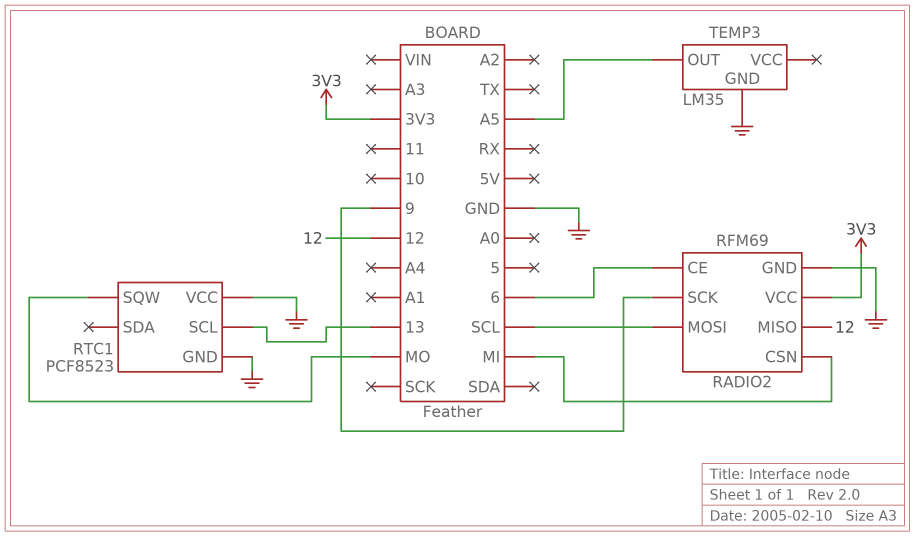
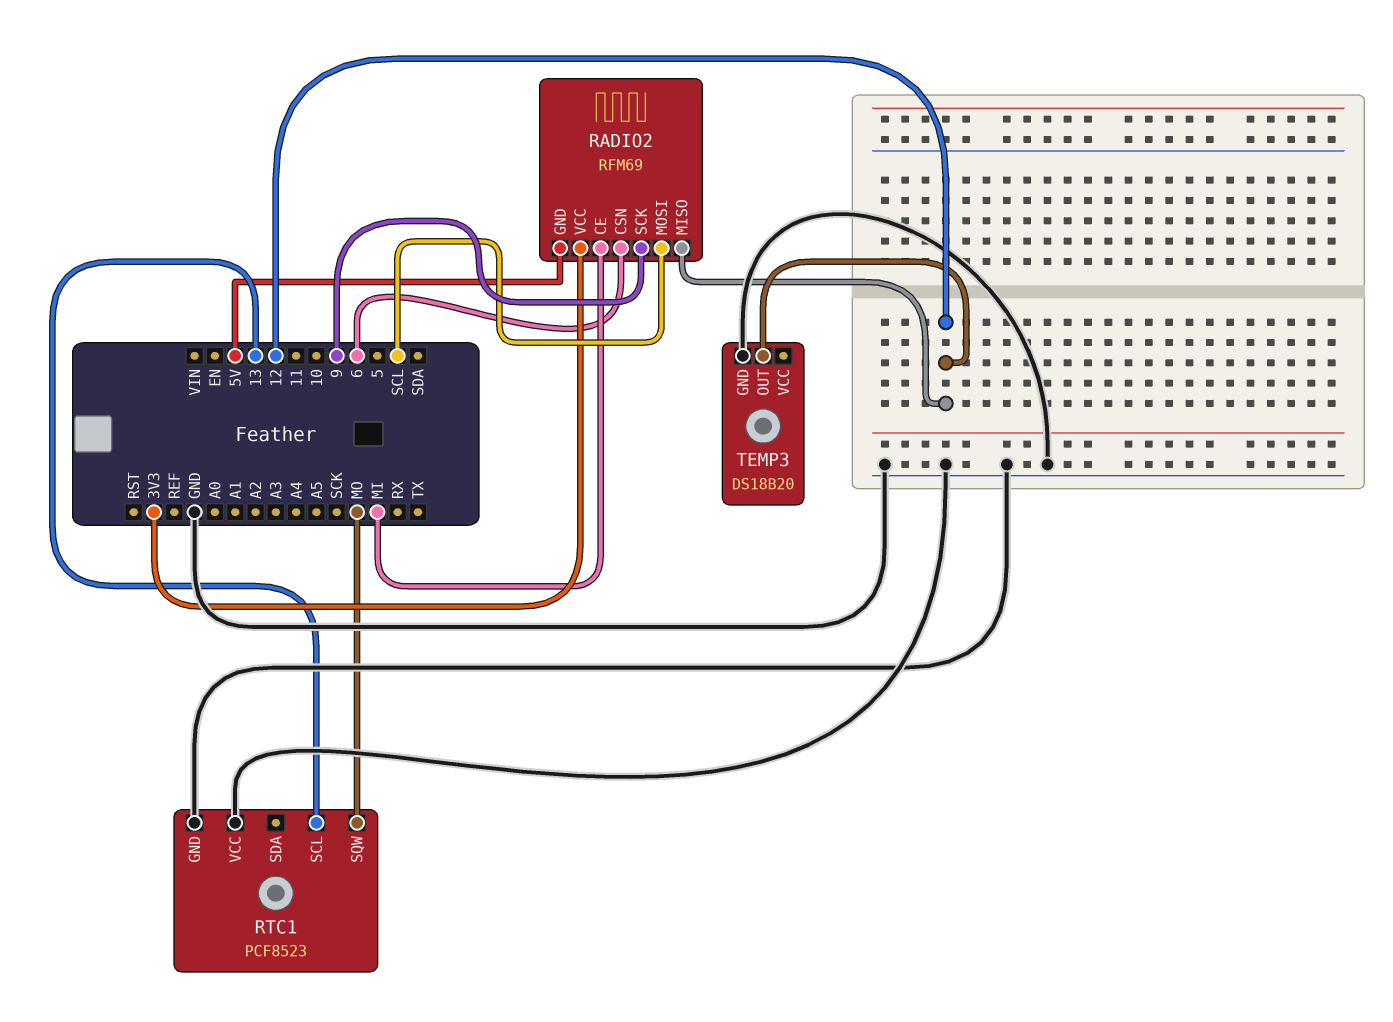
RADIO2 pin CE: 6 -> MI
RADIO2 pin CSN: MI -> 6
RADIO2 pin GND: GND -> 5V
TEMP3: LM35 -> DS18B20
TEMP3 pin OUT: A5 -> 12

